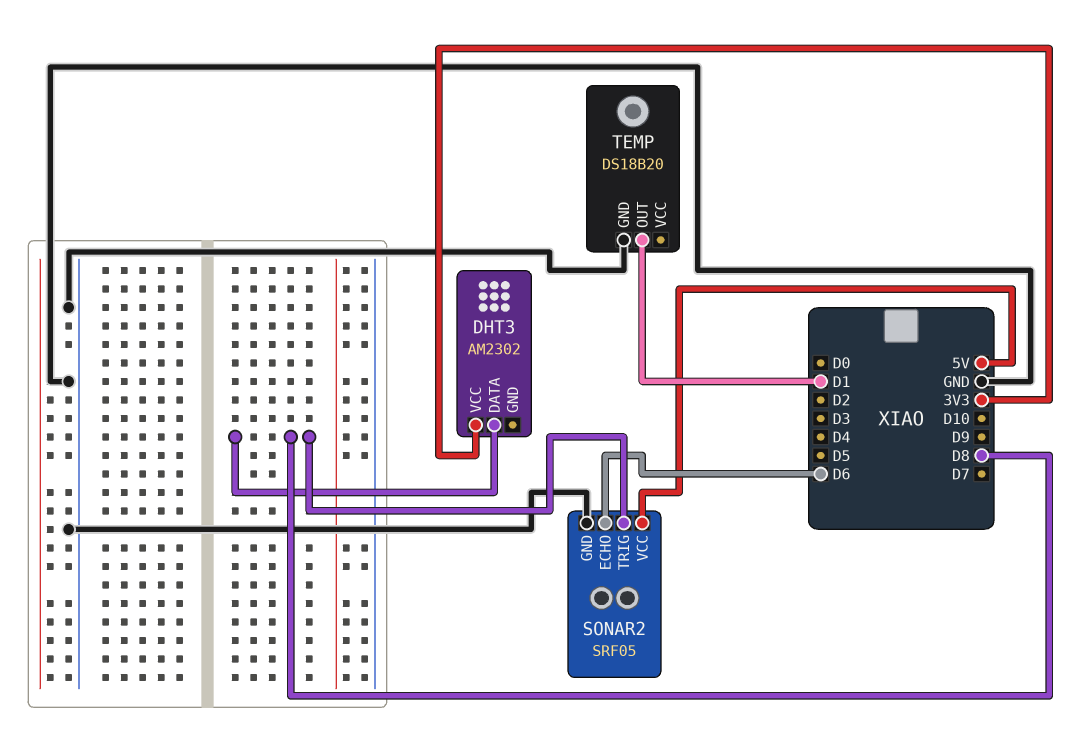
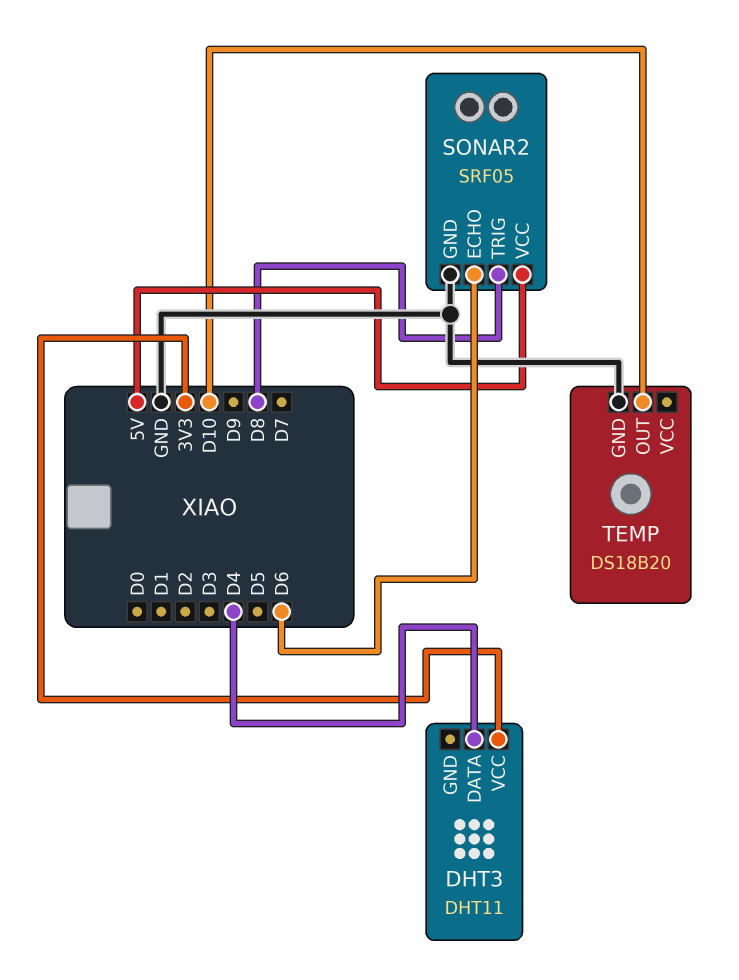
DHT3: AM2302 -> DHT11
DHT3 pin DATA: D8 -> D4
TEMP pin OUT: D1 -> D10

